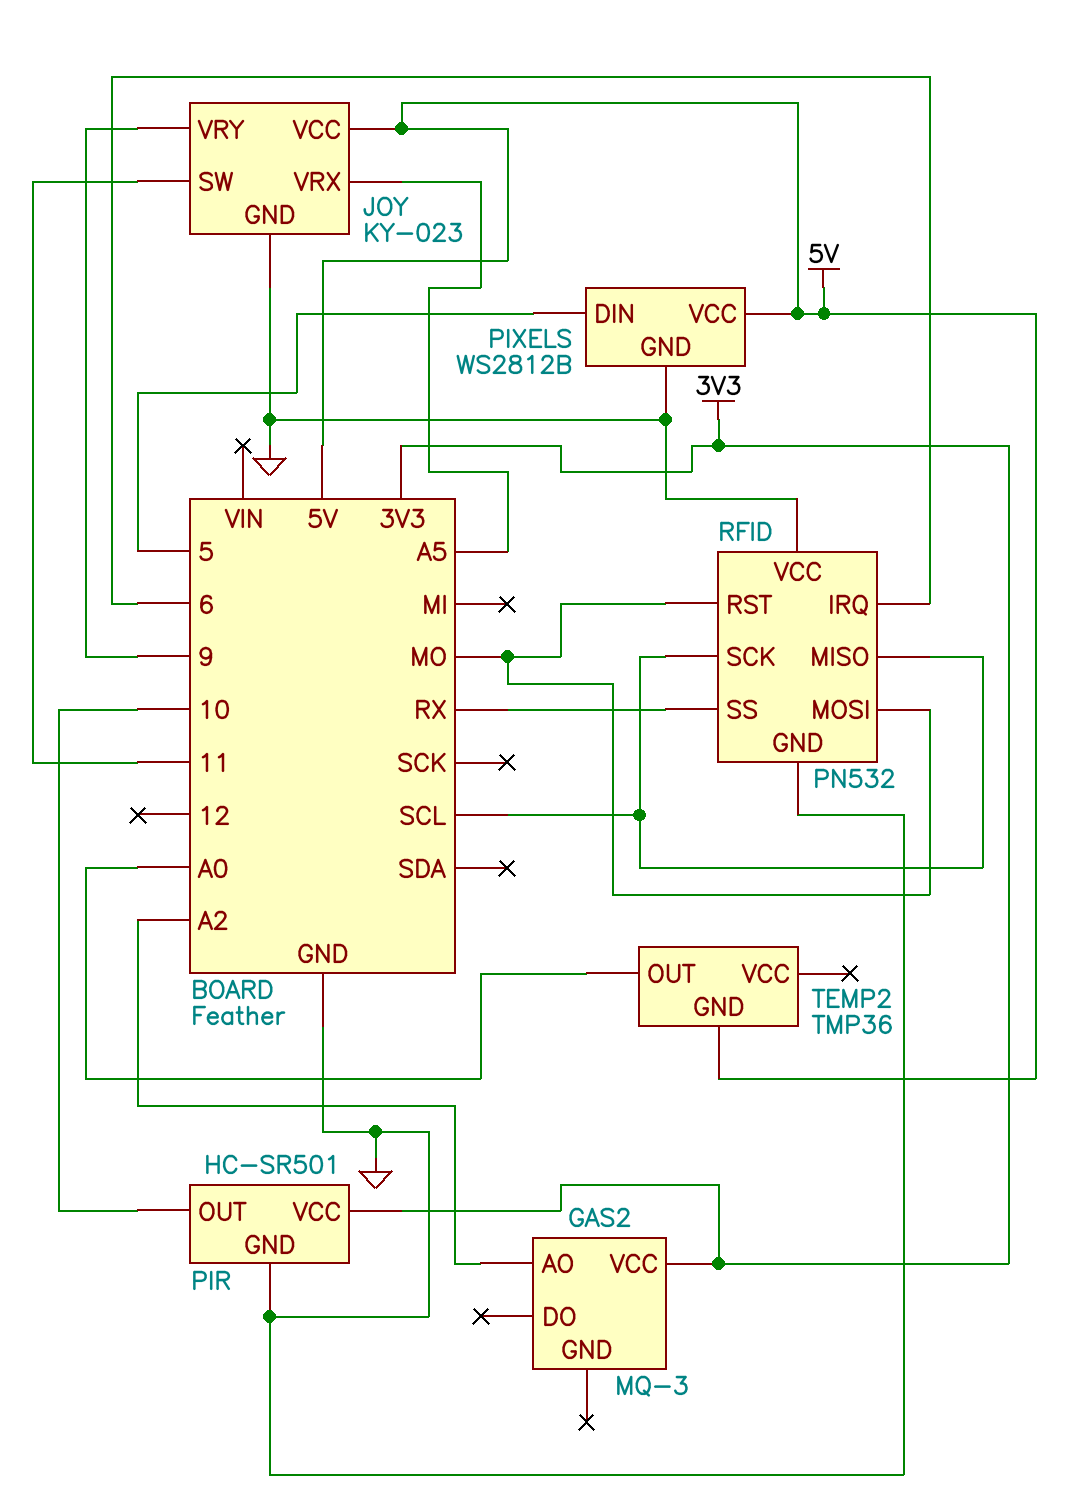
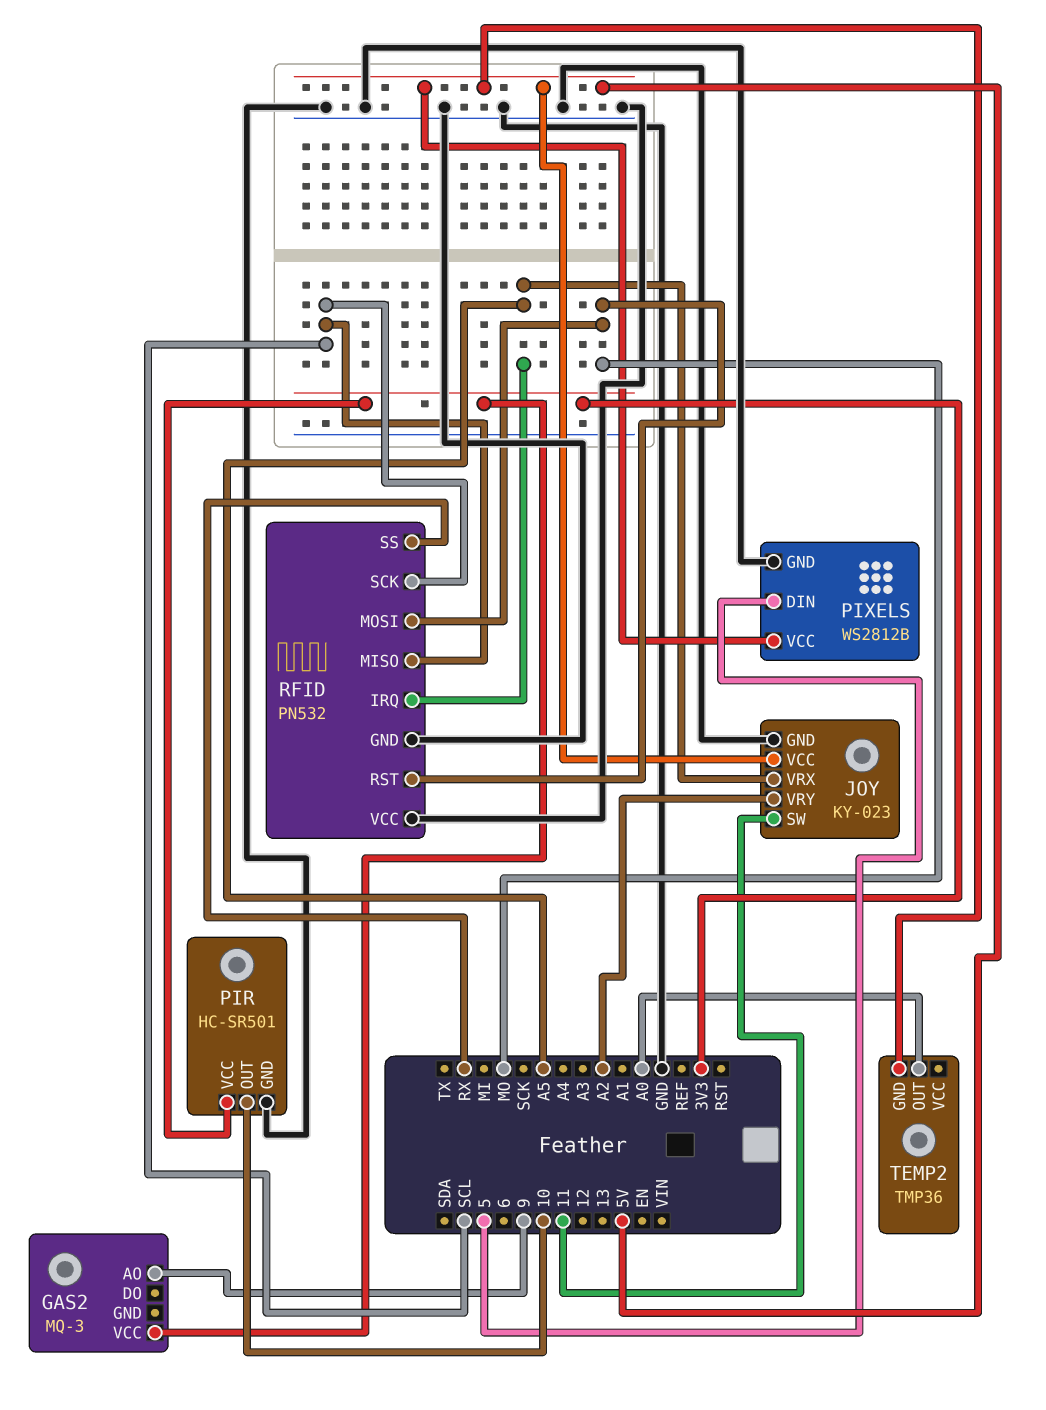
GAS2 pin AO: A2 -> 9
JOY pin VRY: 9 -> A2
RFID pin IRQ: 6 -> A5

